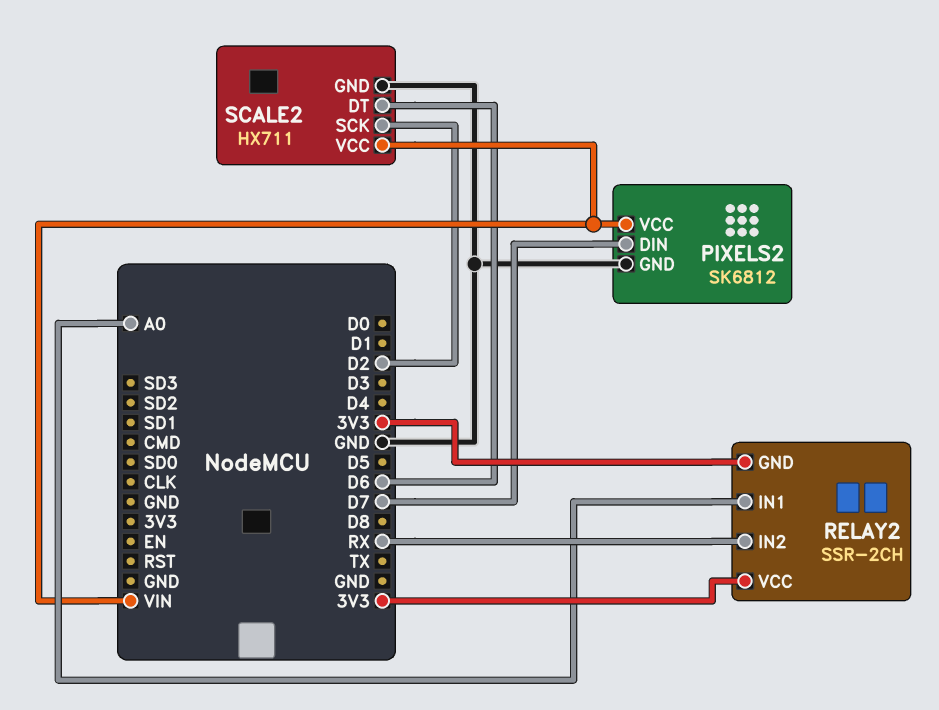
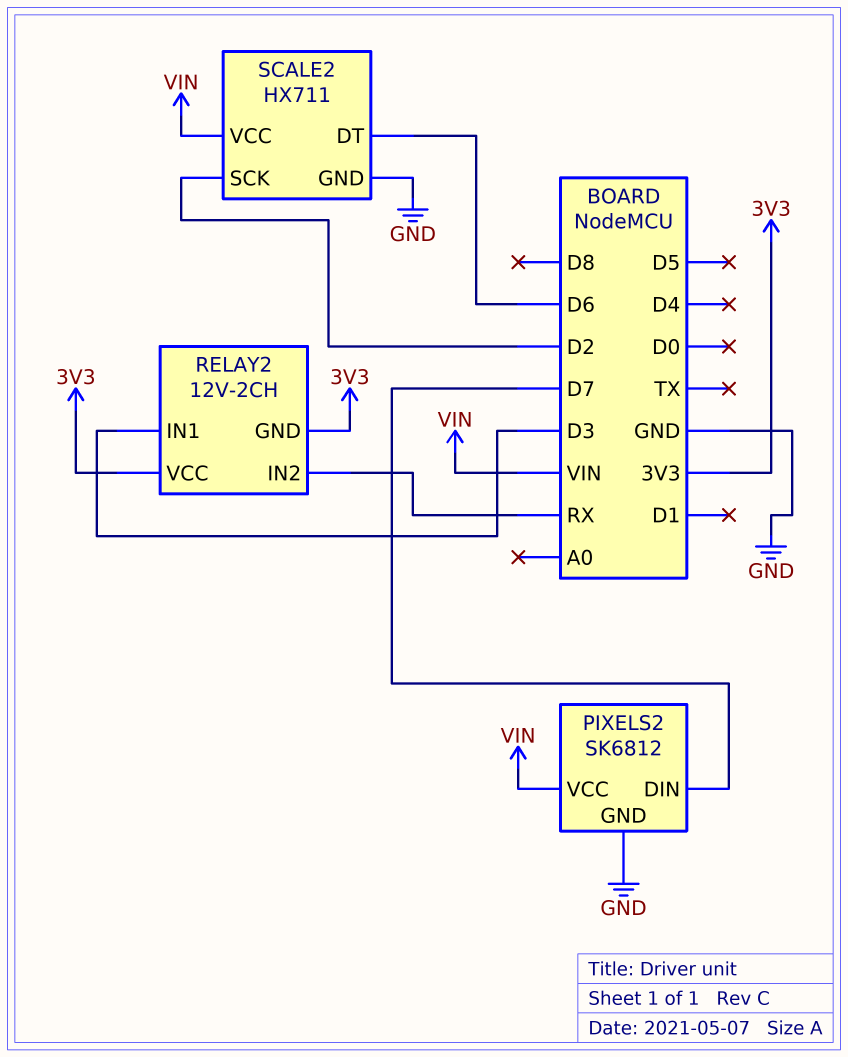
RELAY2: SSR-2CH -> 12V-2CH
RELAY2 pin IN1: A0 -> D3

